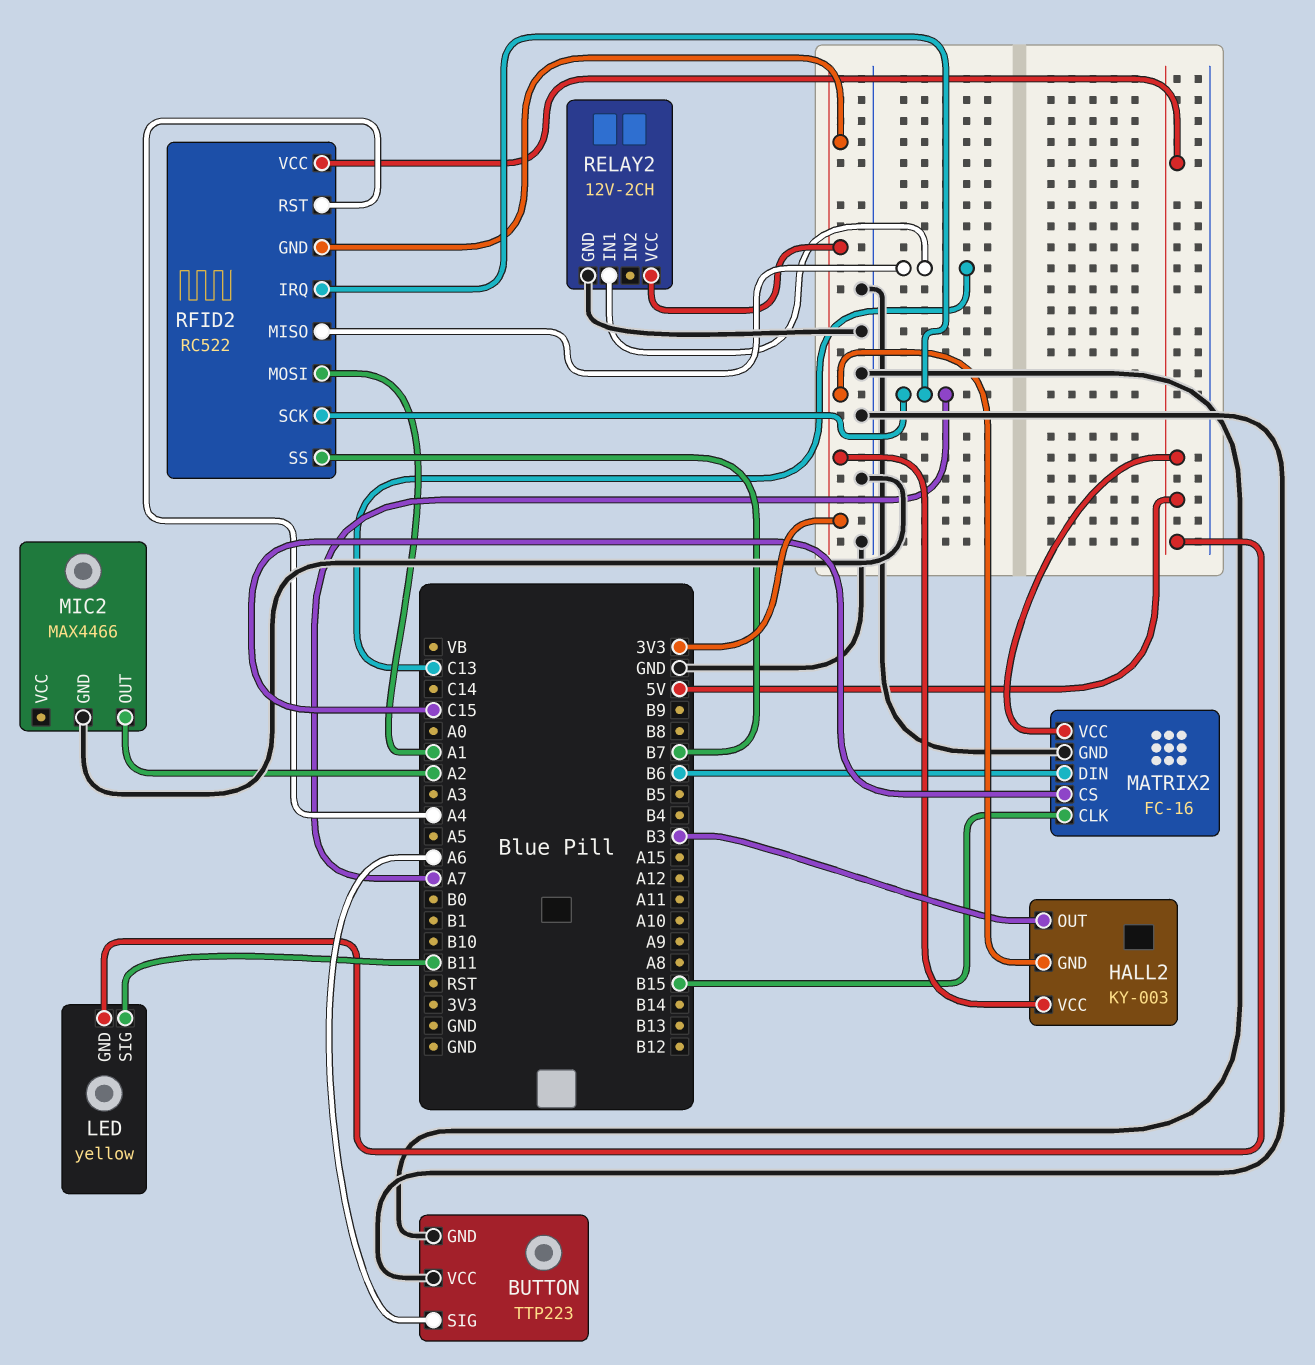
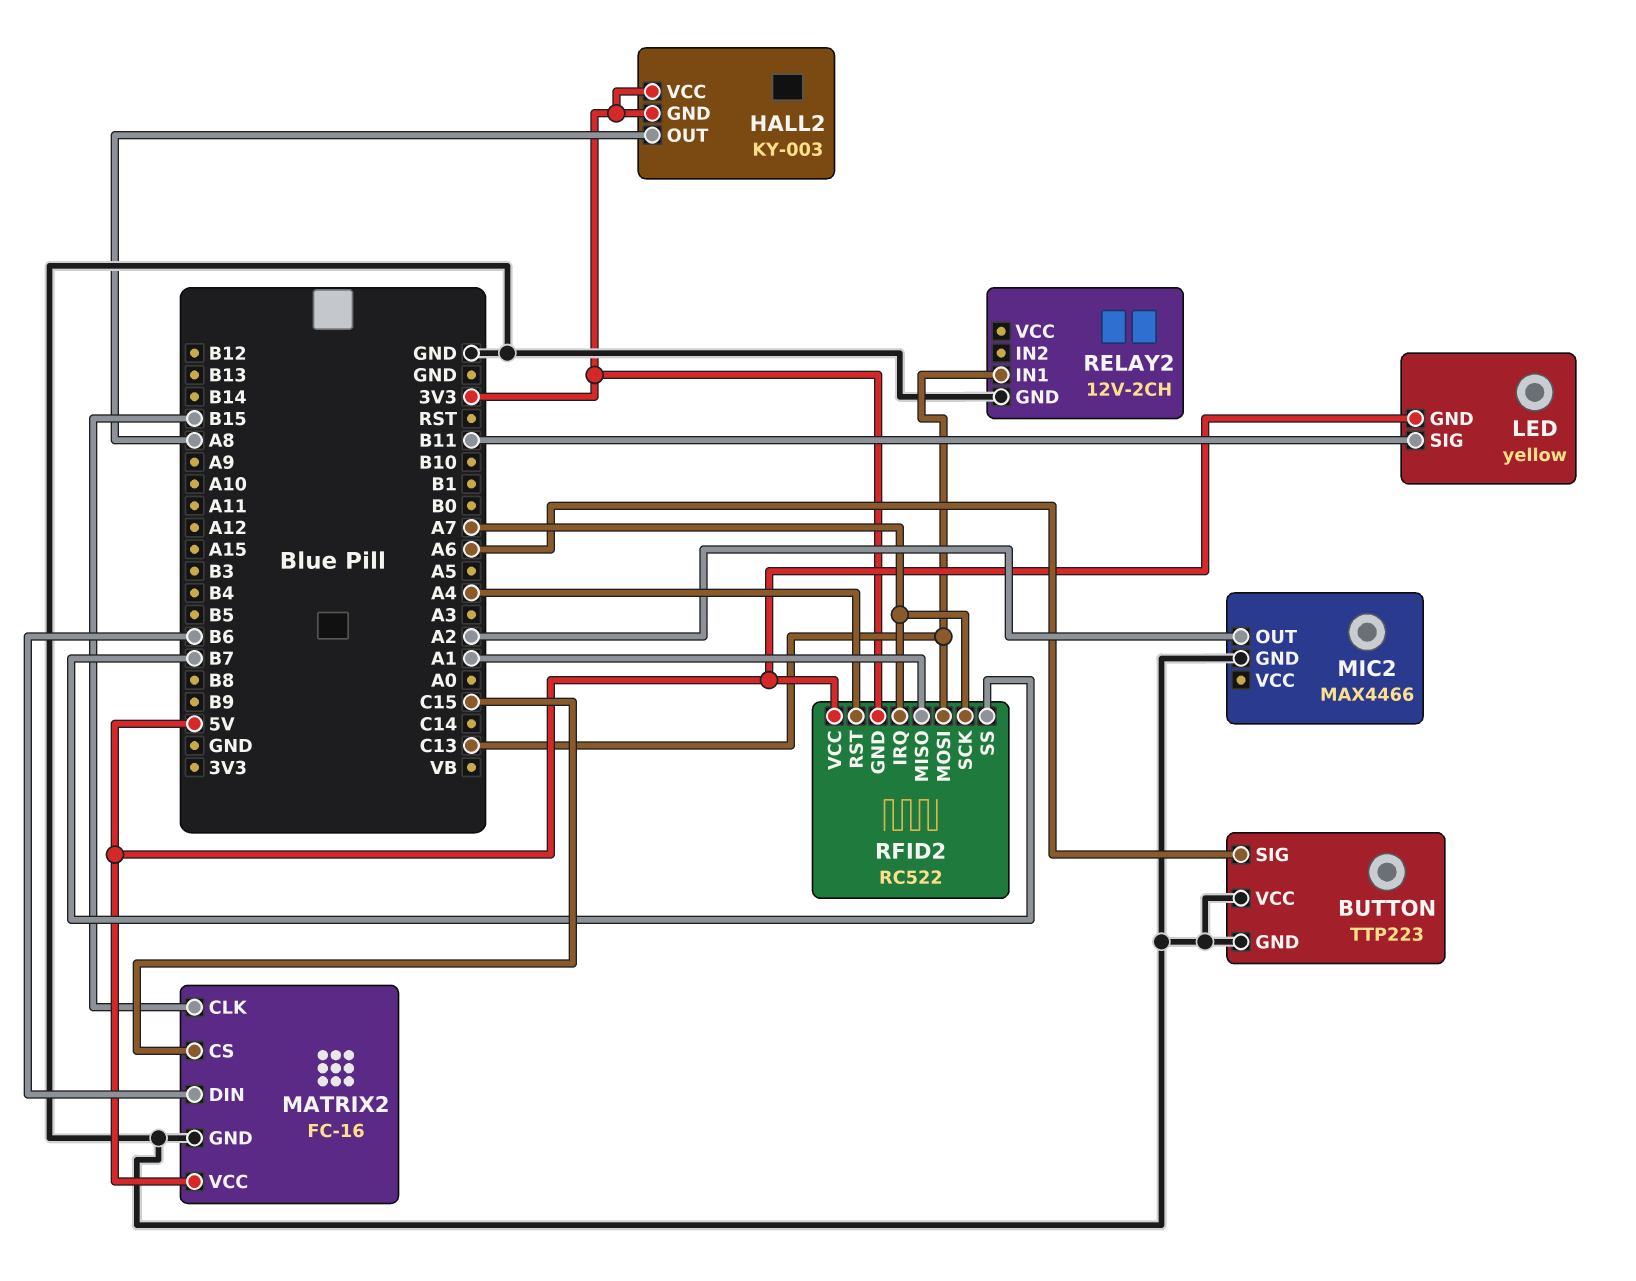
HALL2 pin OUT: B3 -> A8
RELAY2 pin VCC: 3V3 -> none
RFID2 pin MISO: C13 -> A1
RFID2 pin MOSI: A1 -> C13

